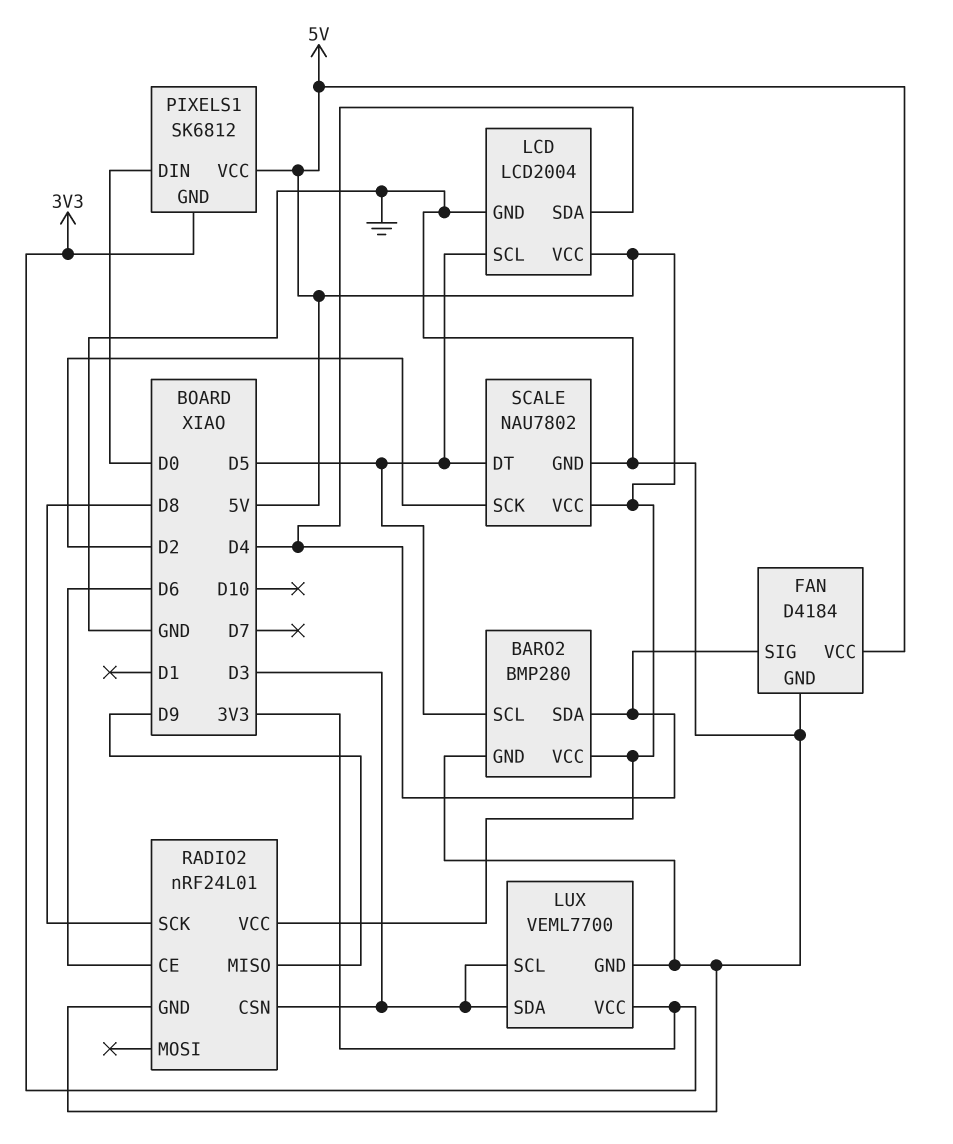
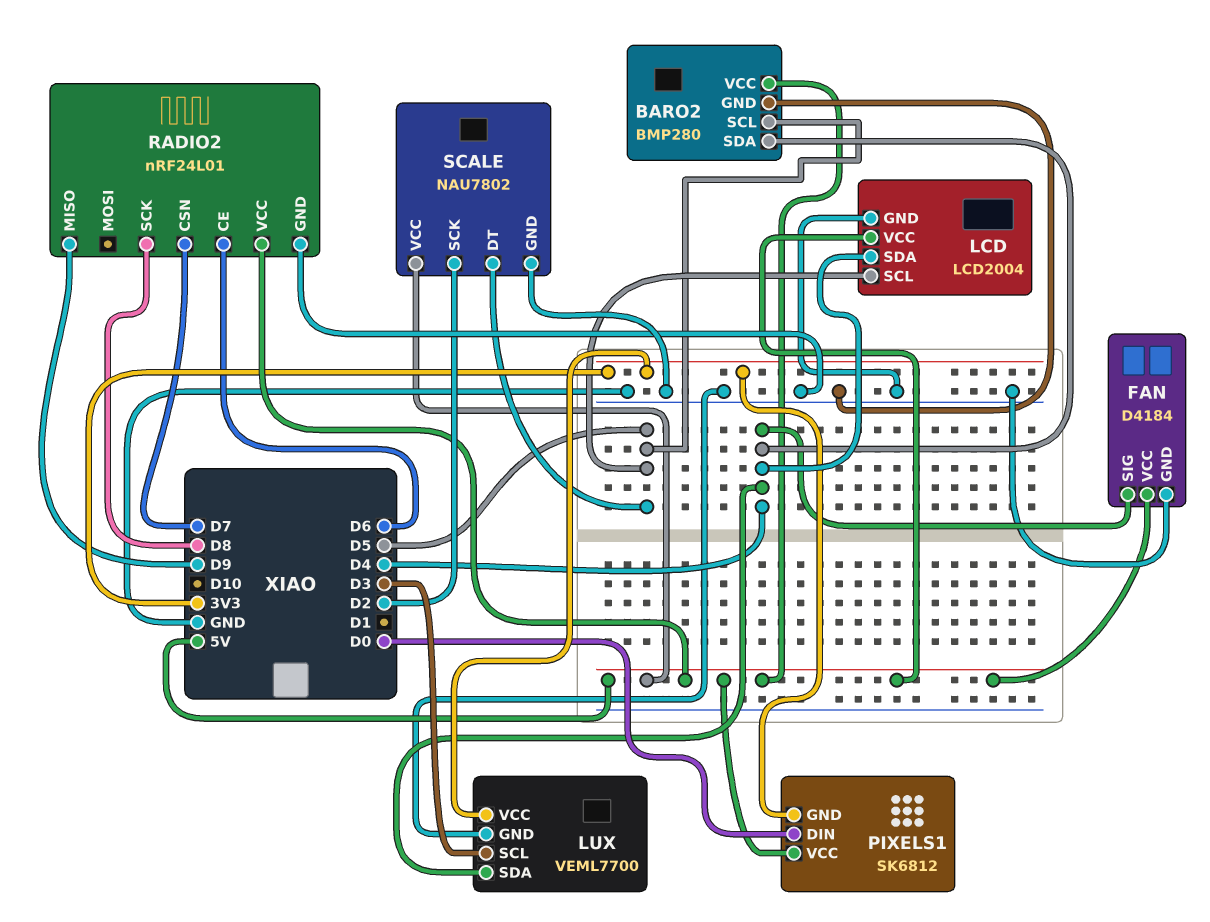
LUX pin SDA: D3 -> D4
RADIO2 pin CSN: D3 -> D7

